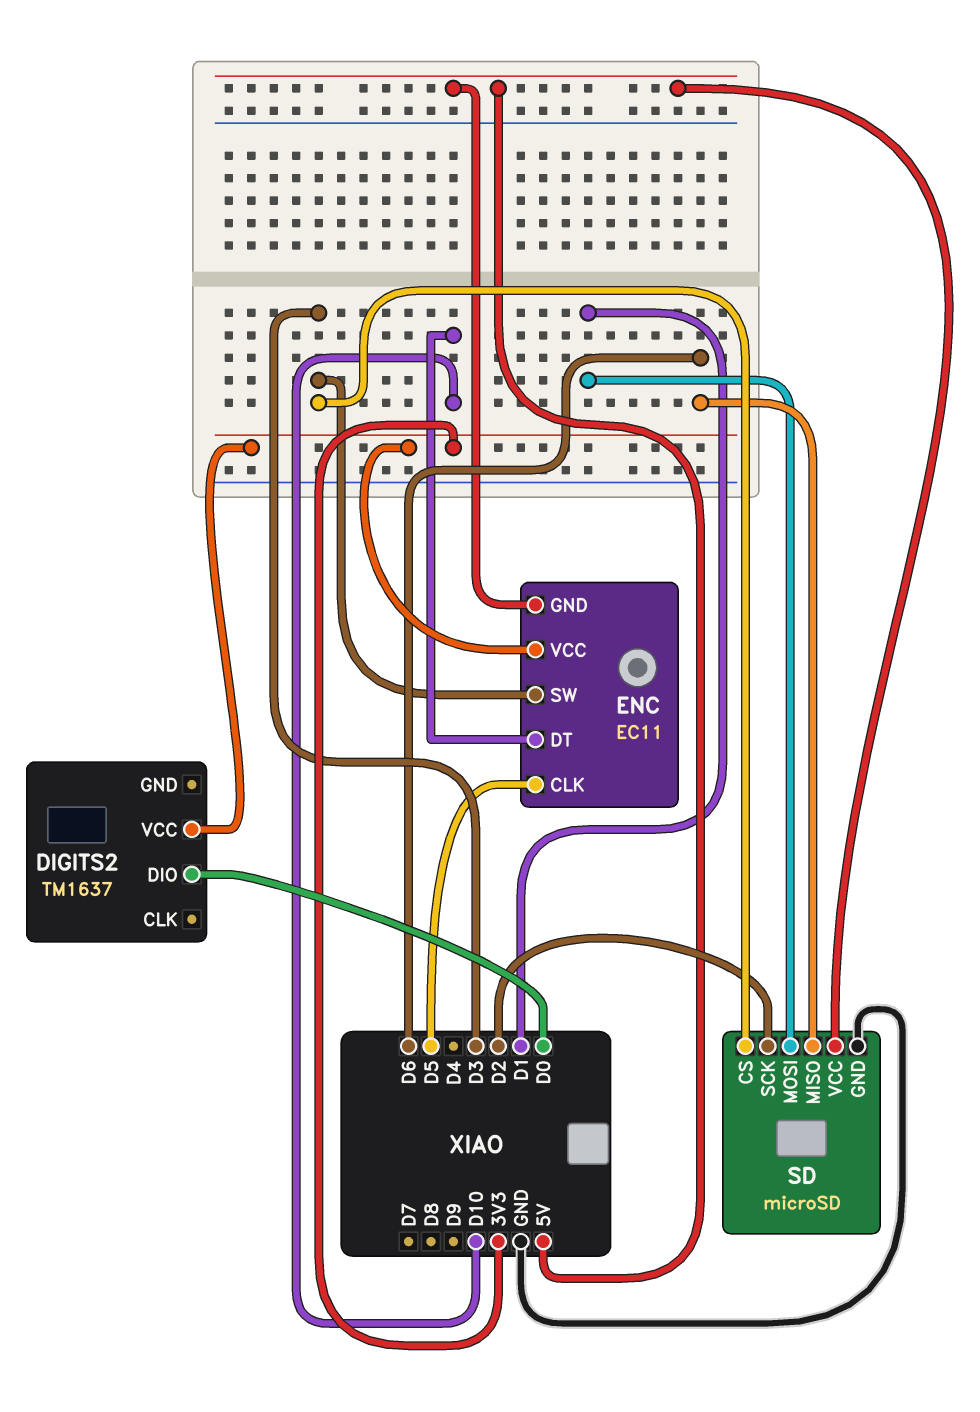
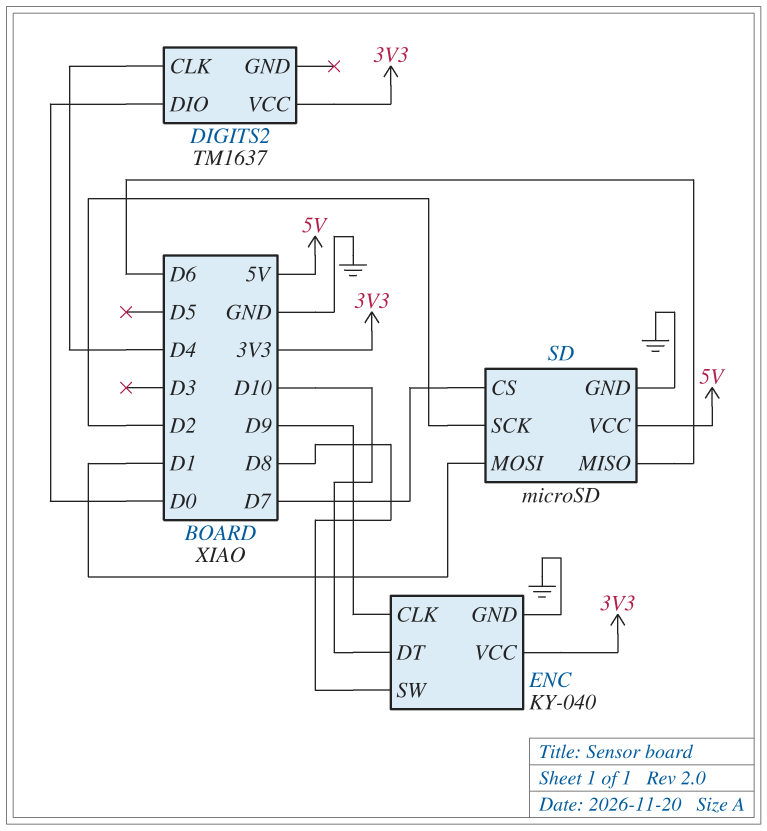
DIGITS2 pin CLK: none -> D4
ENC: EC11 -> KY-040
ENC pin CLK: D5 -> D9
ENC pin GND: 5V -> GND
ENC pin SW: D3 -> D8
SD pin CS: D3 -> D7

